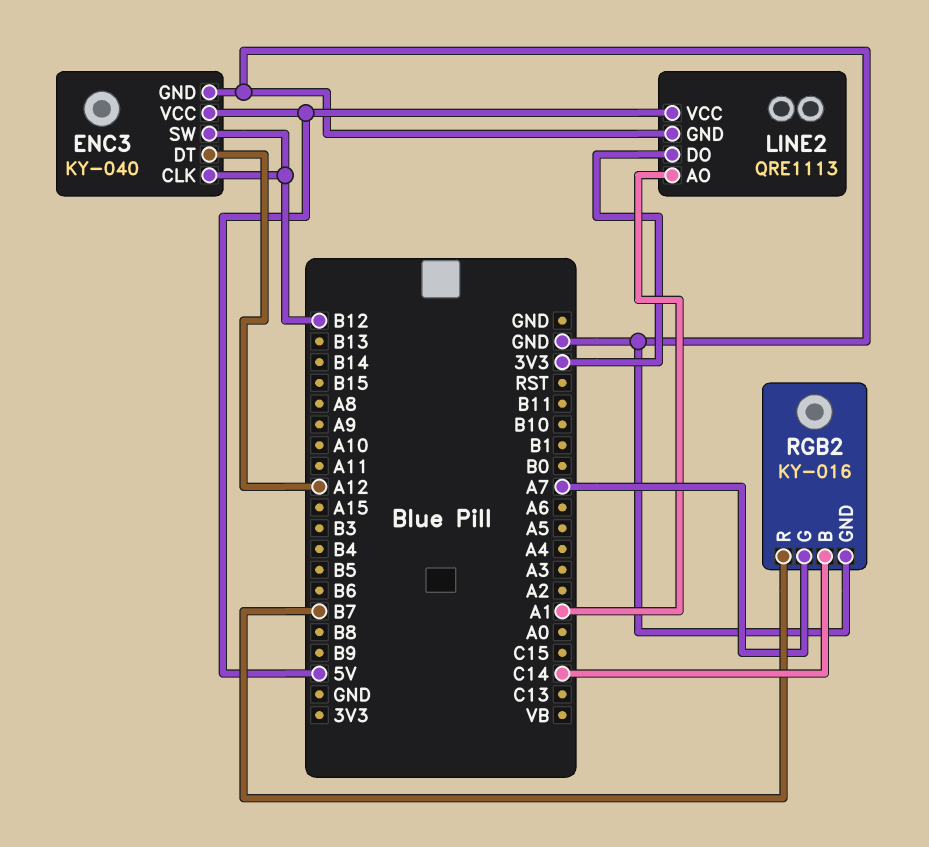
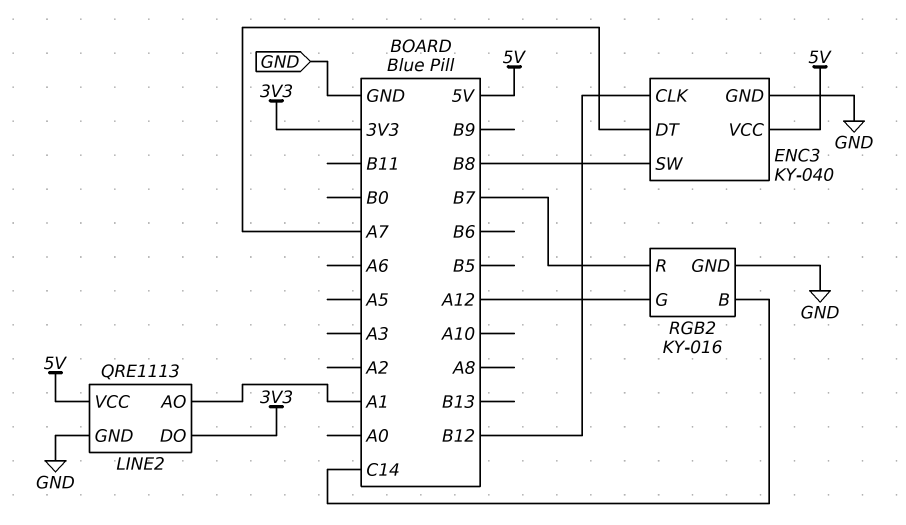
ENC3 pin DT: A12 -> A7
ENC3 pin SW: B12 -> B8
RGB2 pin G: A7 -> A12

